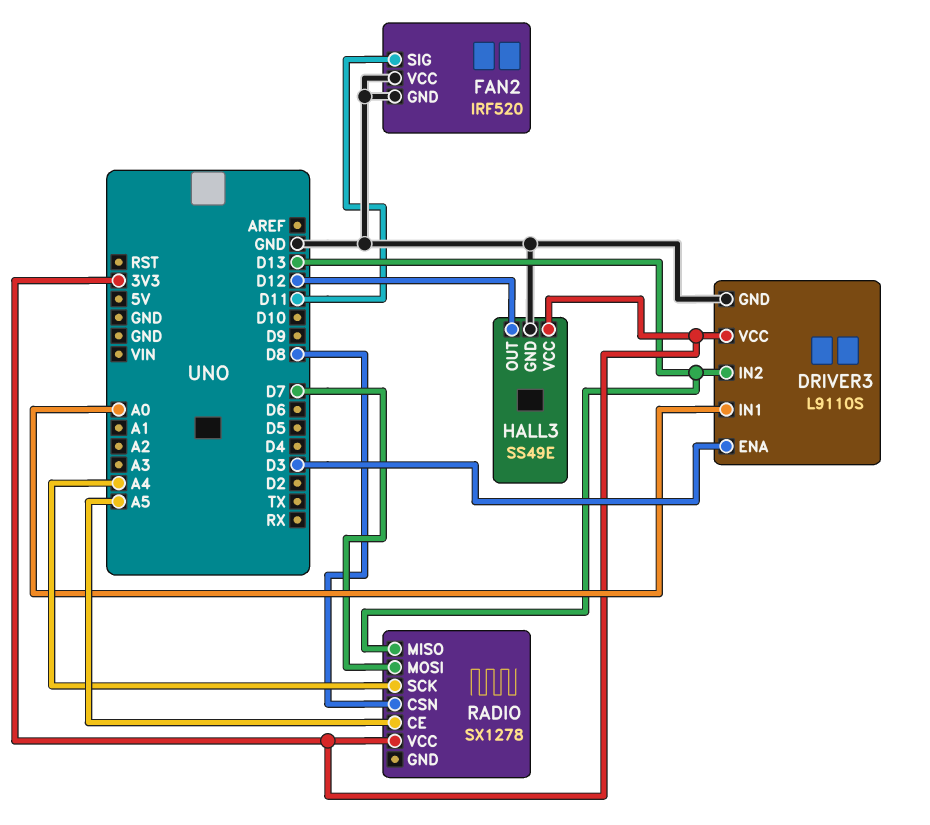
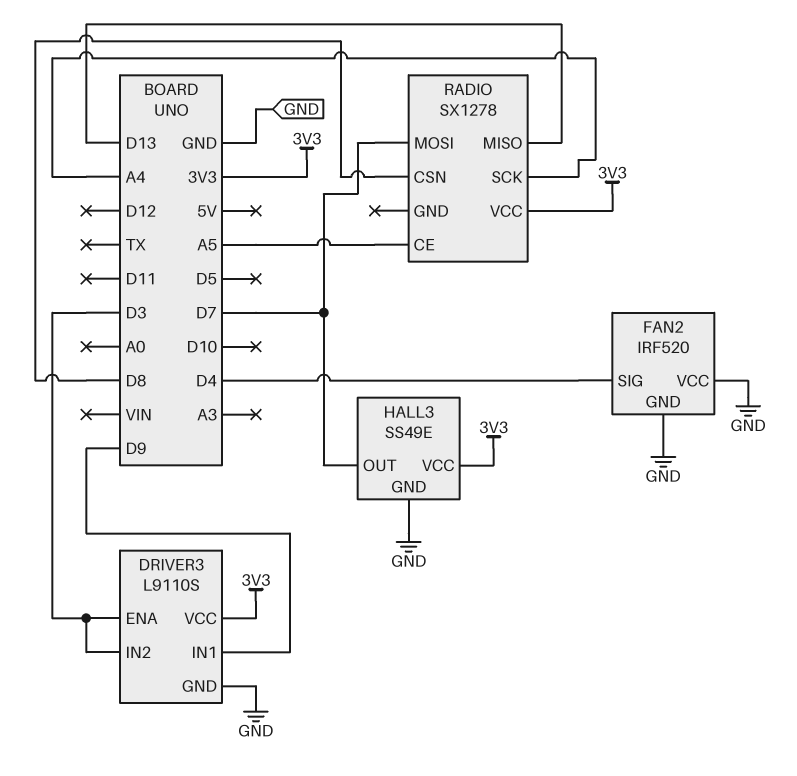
DRIVER3 pin IN1: A0 -> D9
DRIVER3 pin IN2: D13 -> D3
FAN2 pin SIG: D11 -> D4
HALL3 pin OUT: D12 -> D7

